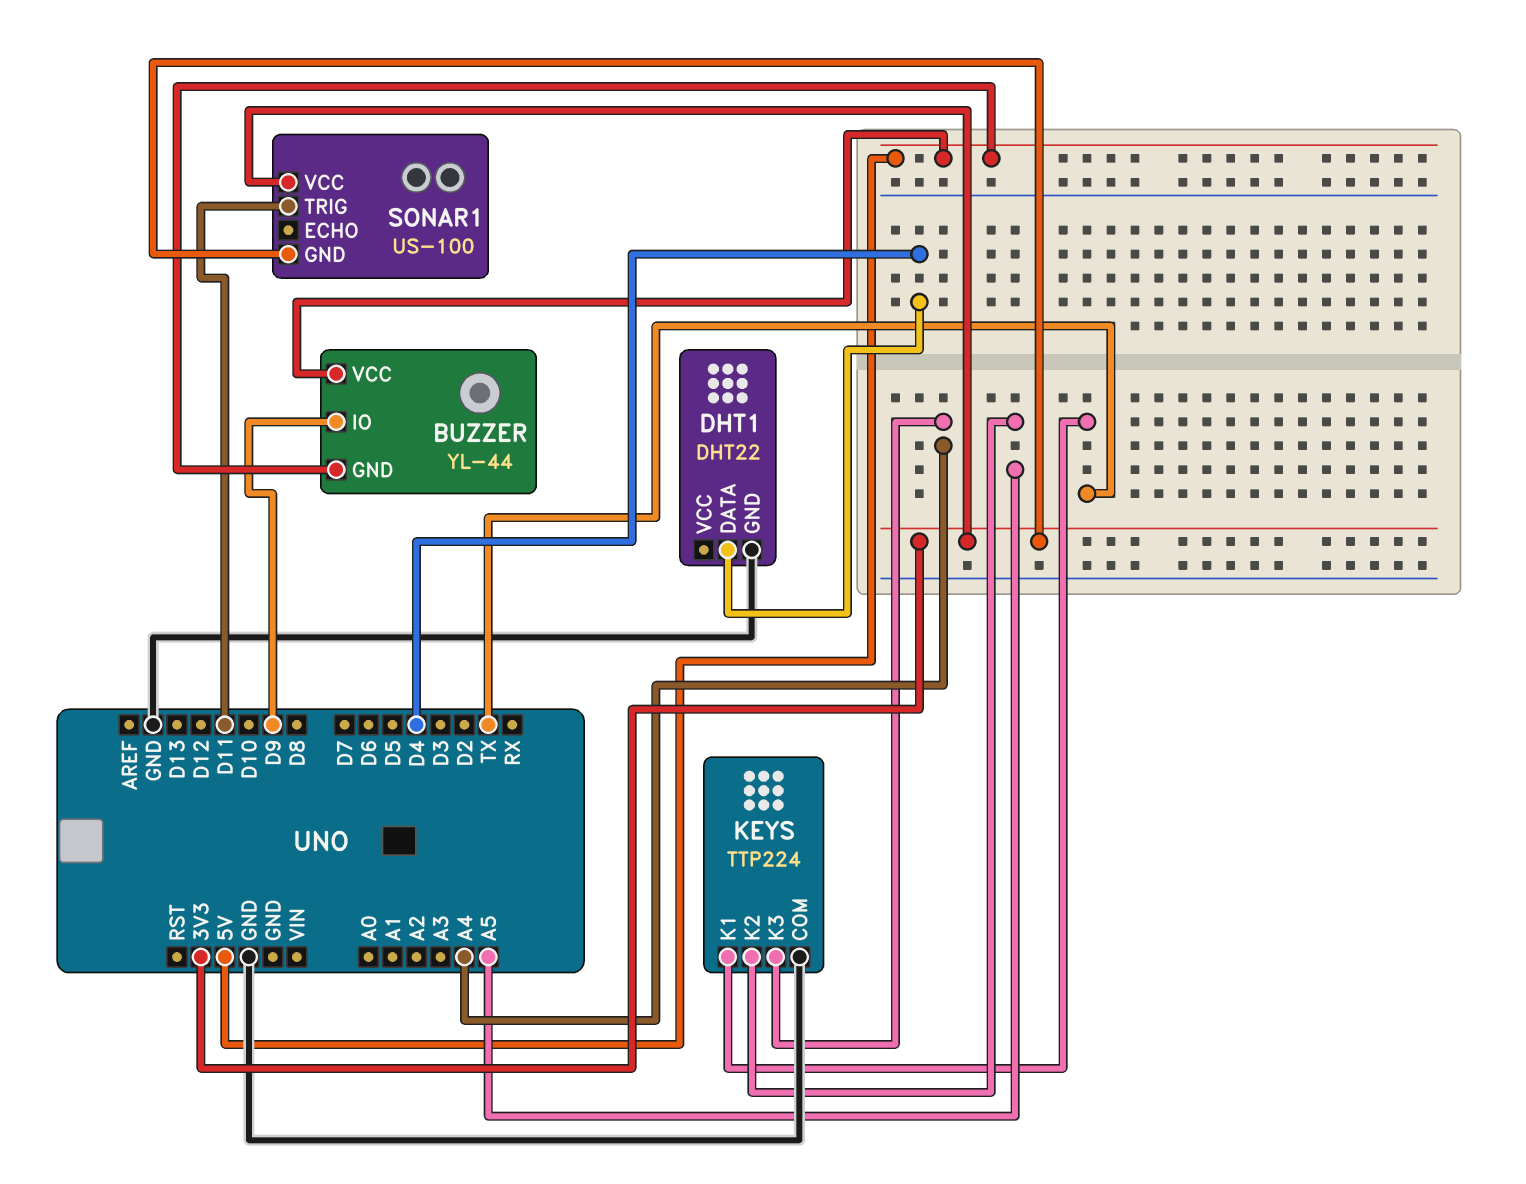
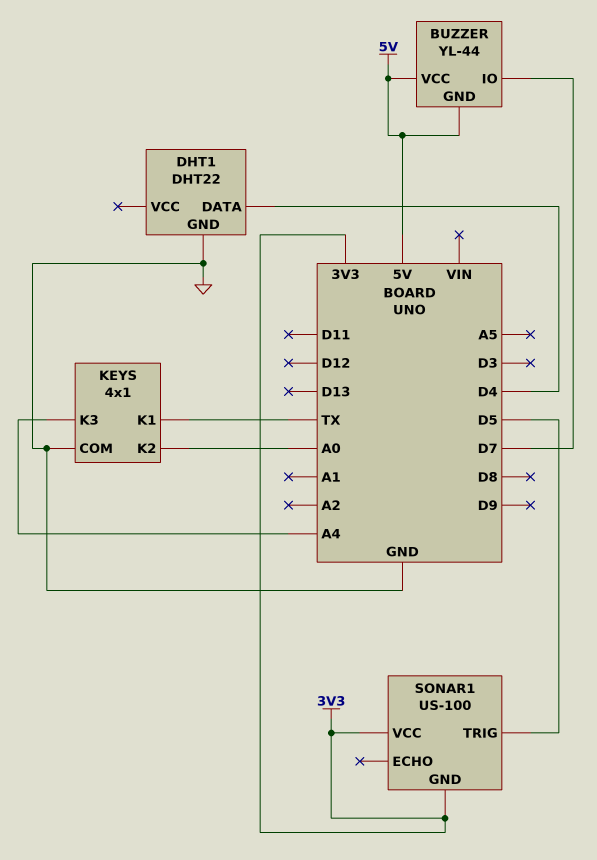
BUZZER pin IO: D9 -> D7
KEYS: TTP224 -> 4x1
KEYS pin K2: A5 -> A0
SONAR1 pin TRIG: D11 -> D5

